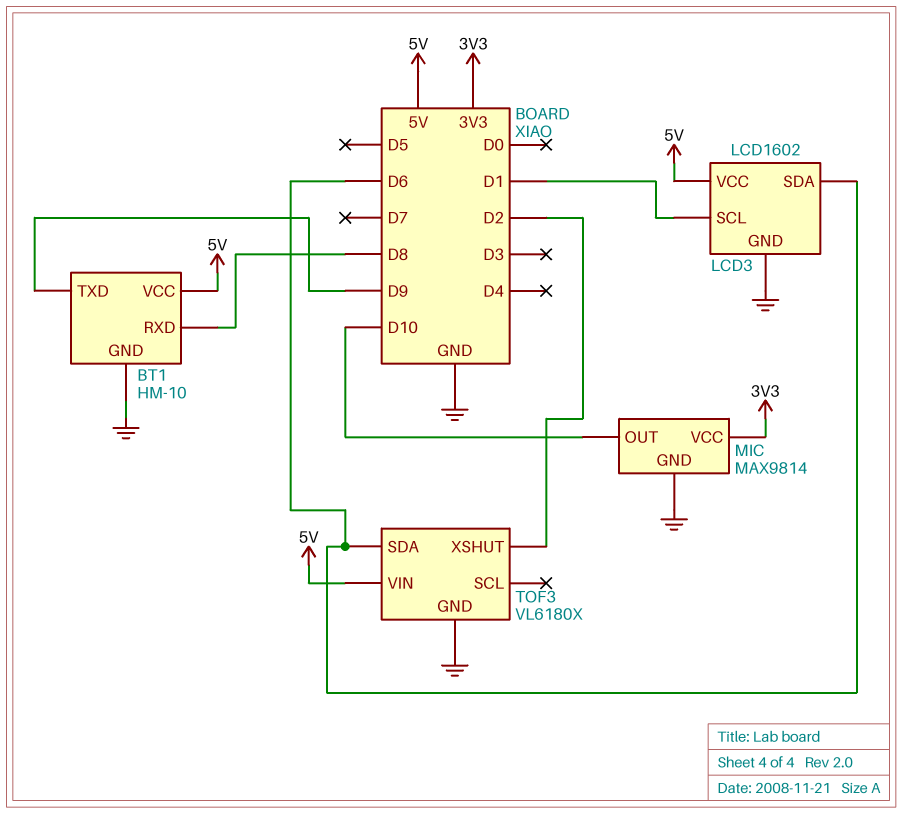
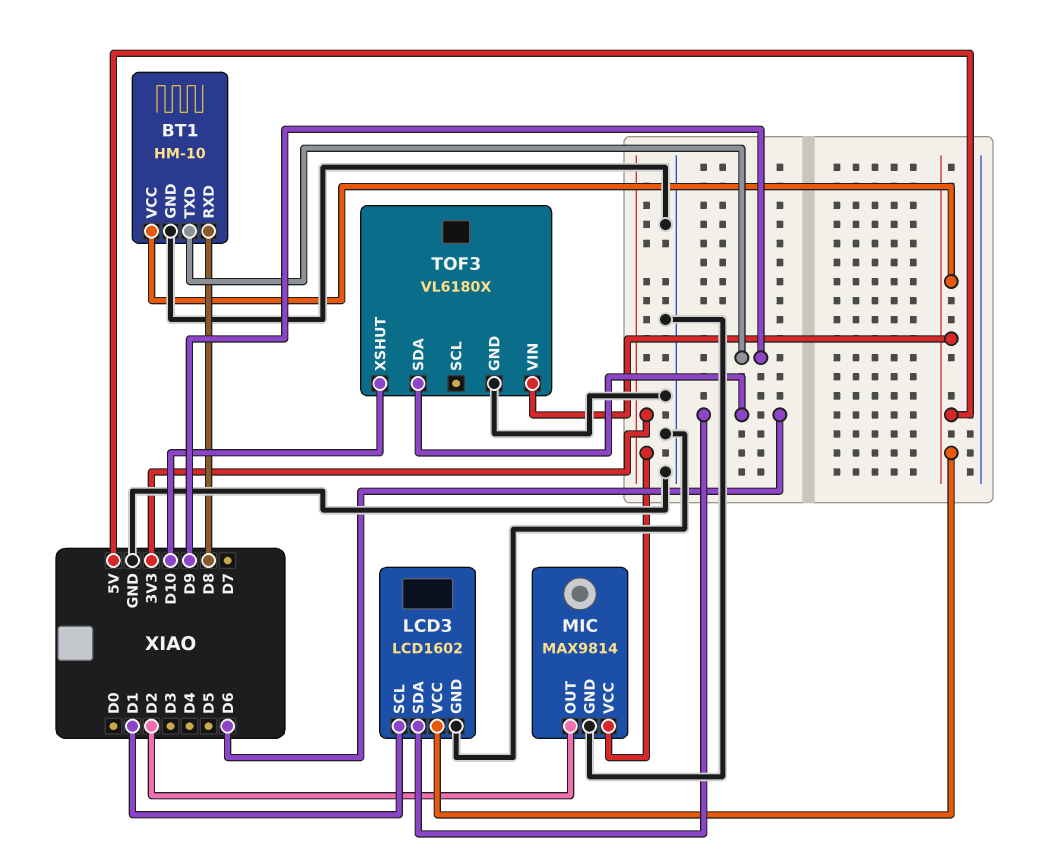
MIC pin OUT: D10 -> D2
TOF3 pin XSHUT: D2 -> D10

